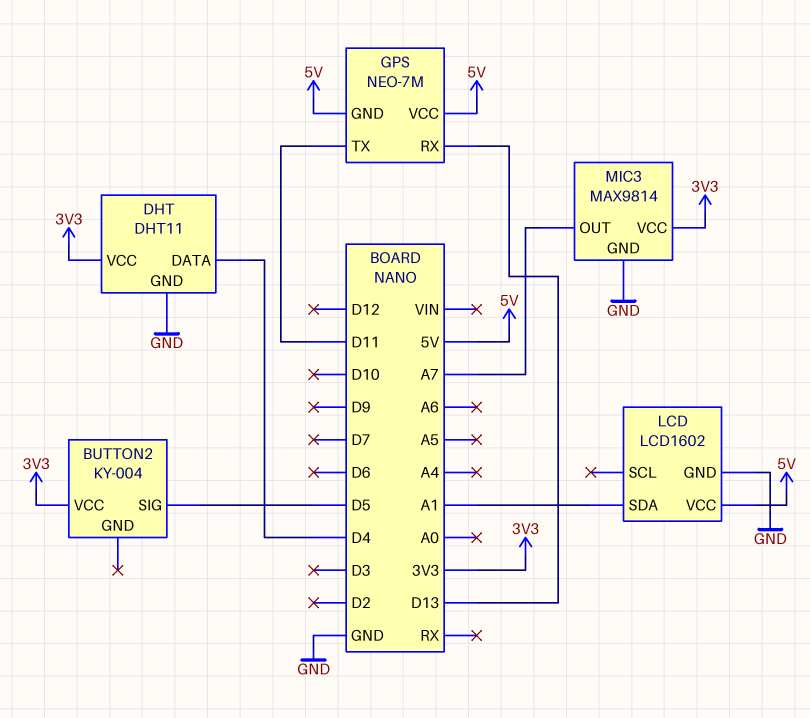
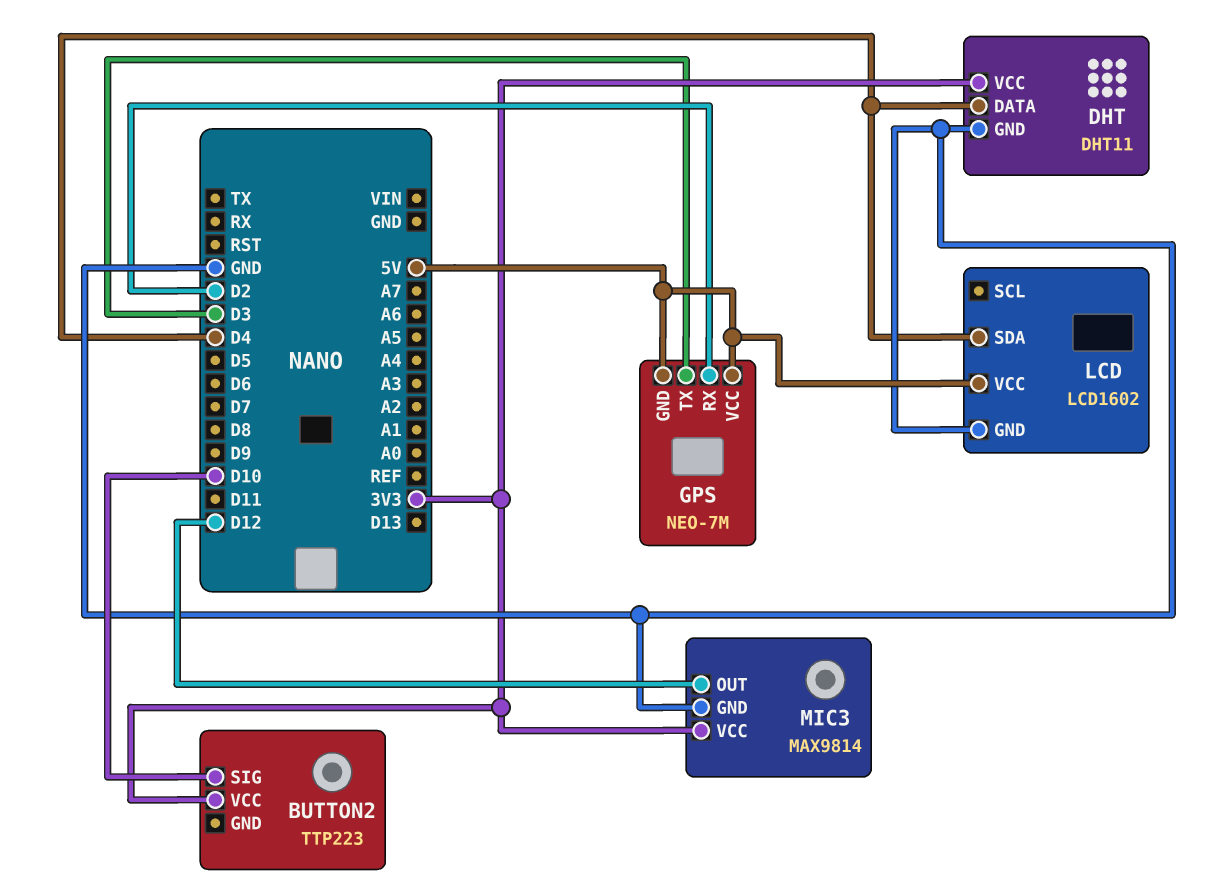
BUTTON2: KY-004 -> TTP223
BUTTON2 pin SIG: D5 -> D10
GPS pin RX: D13 -> D2
GPS pin TX: D11 -> D3
LCD pin SDA: A1 -> D4
MIC3 pin OUT: A7 -> D12

